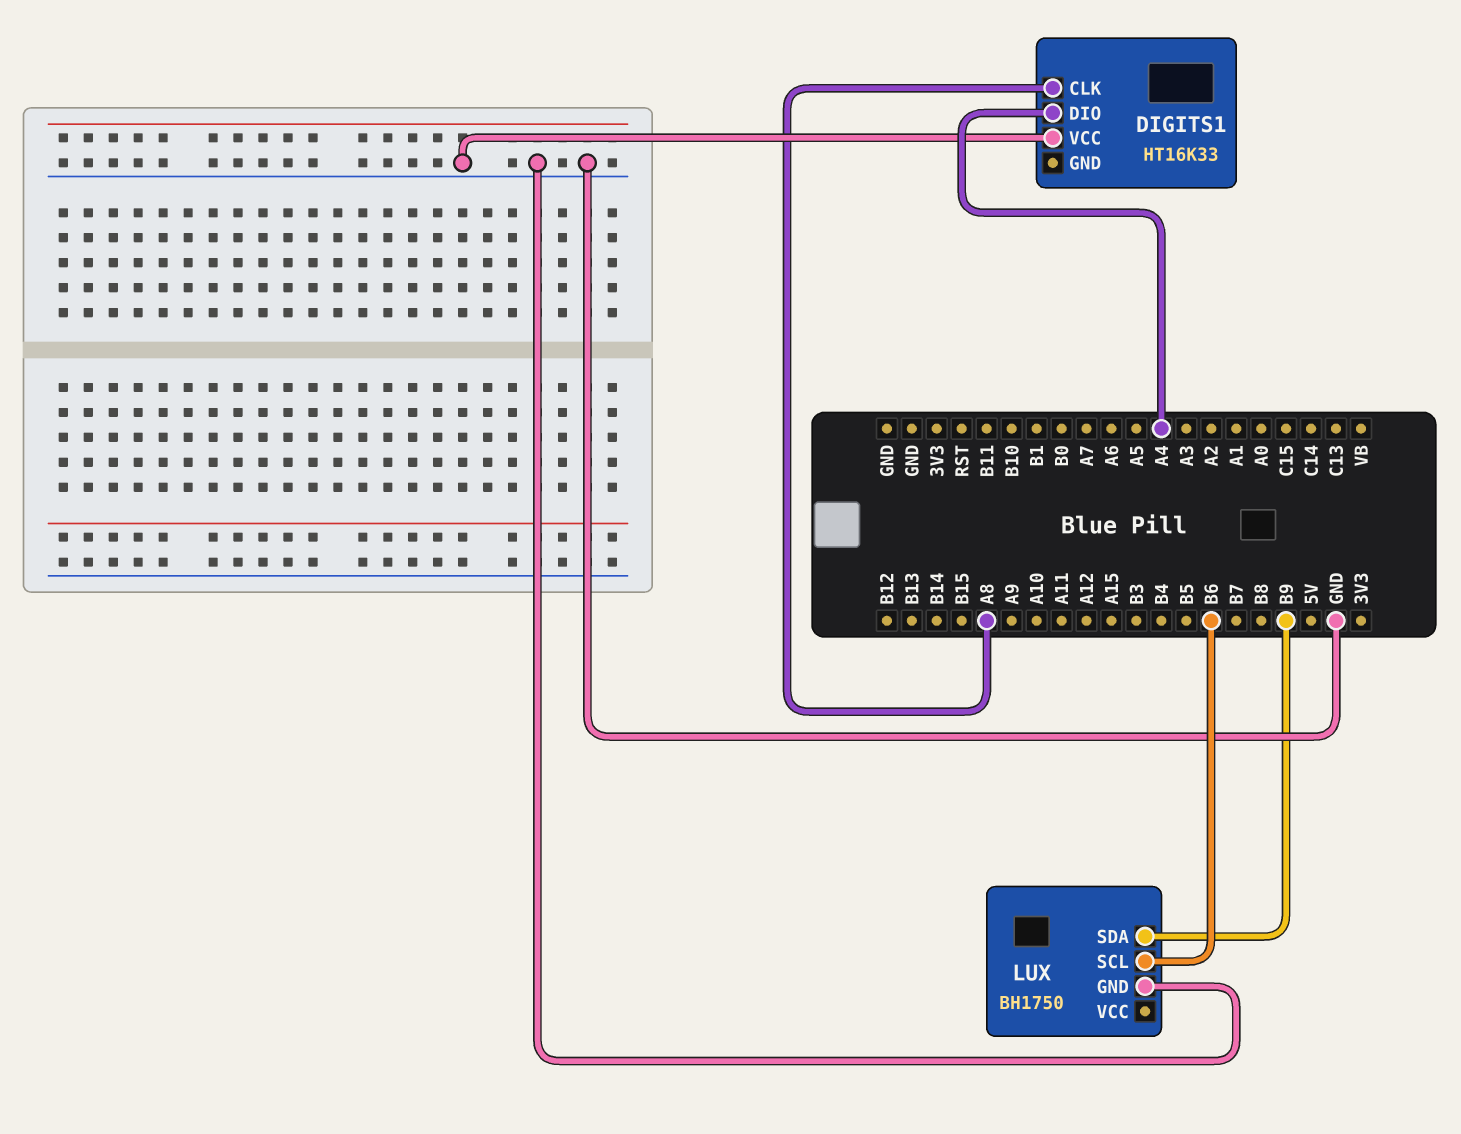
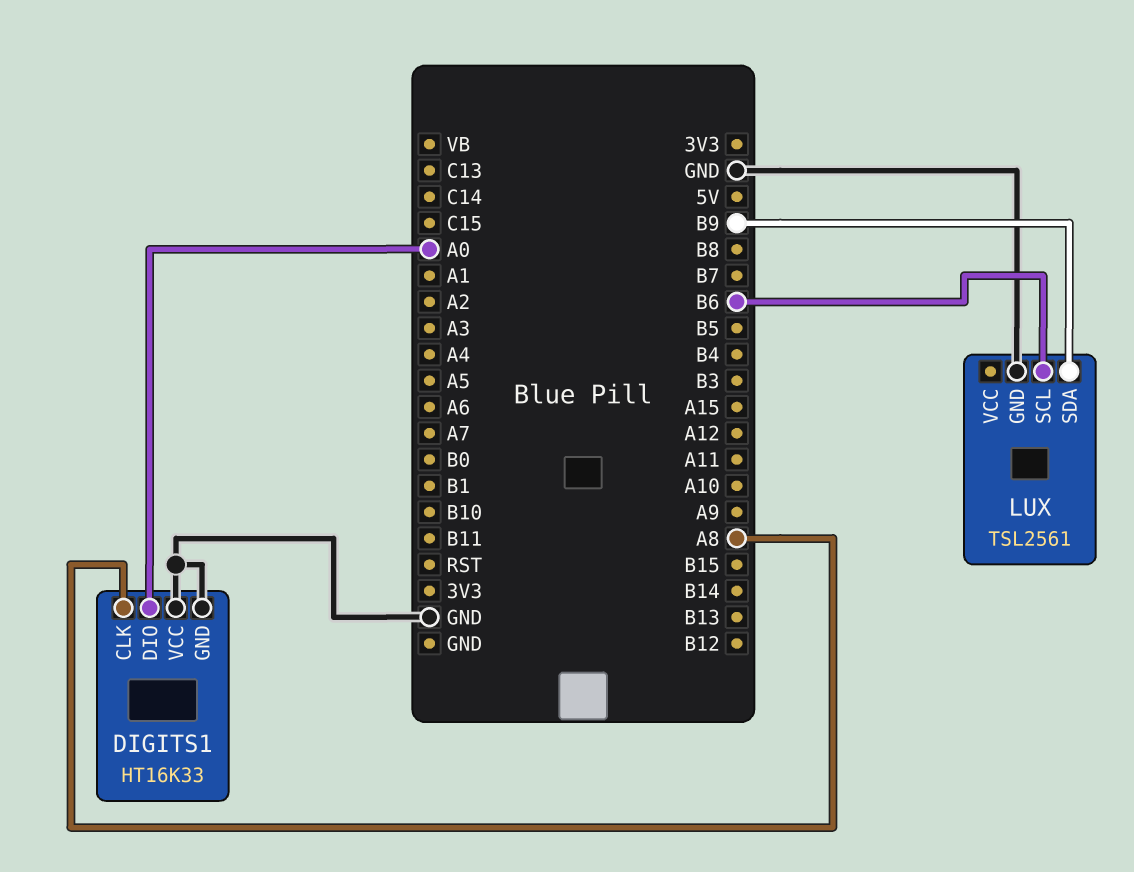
DIGITS1 pin DIO: A4 -> A0
DIGITS1 pin GND: none -> GND
LUX: BH1750 -> TSL2561

